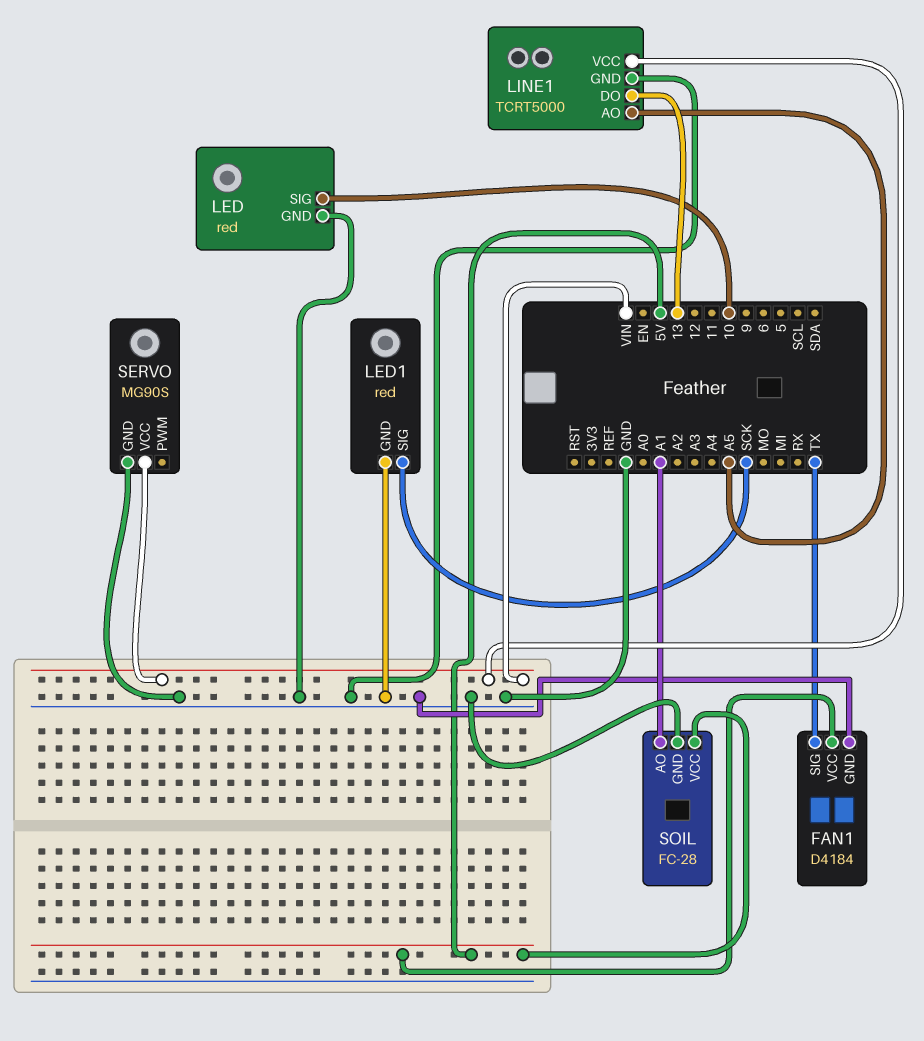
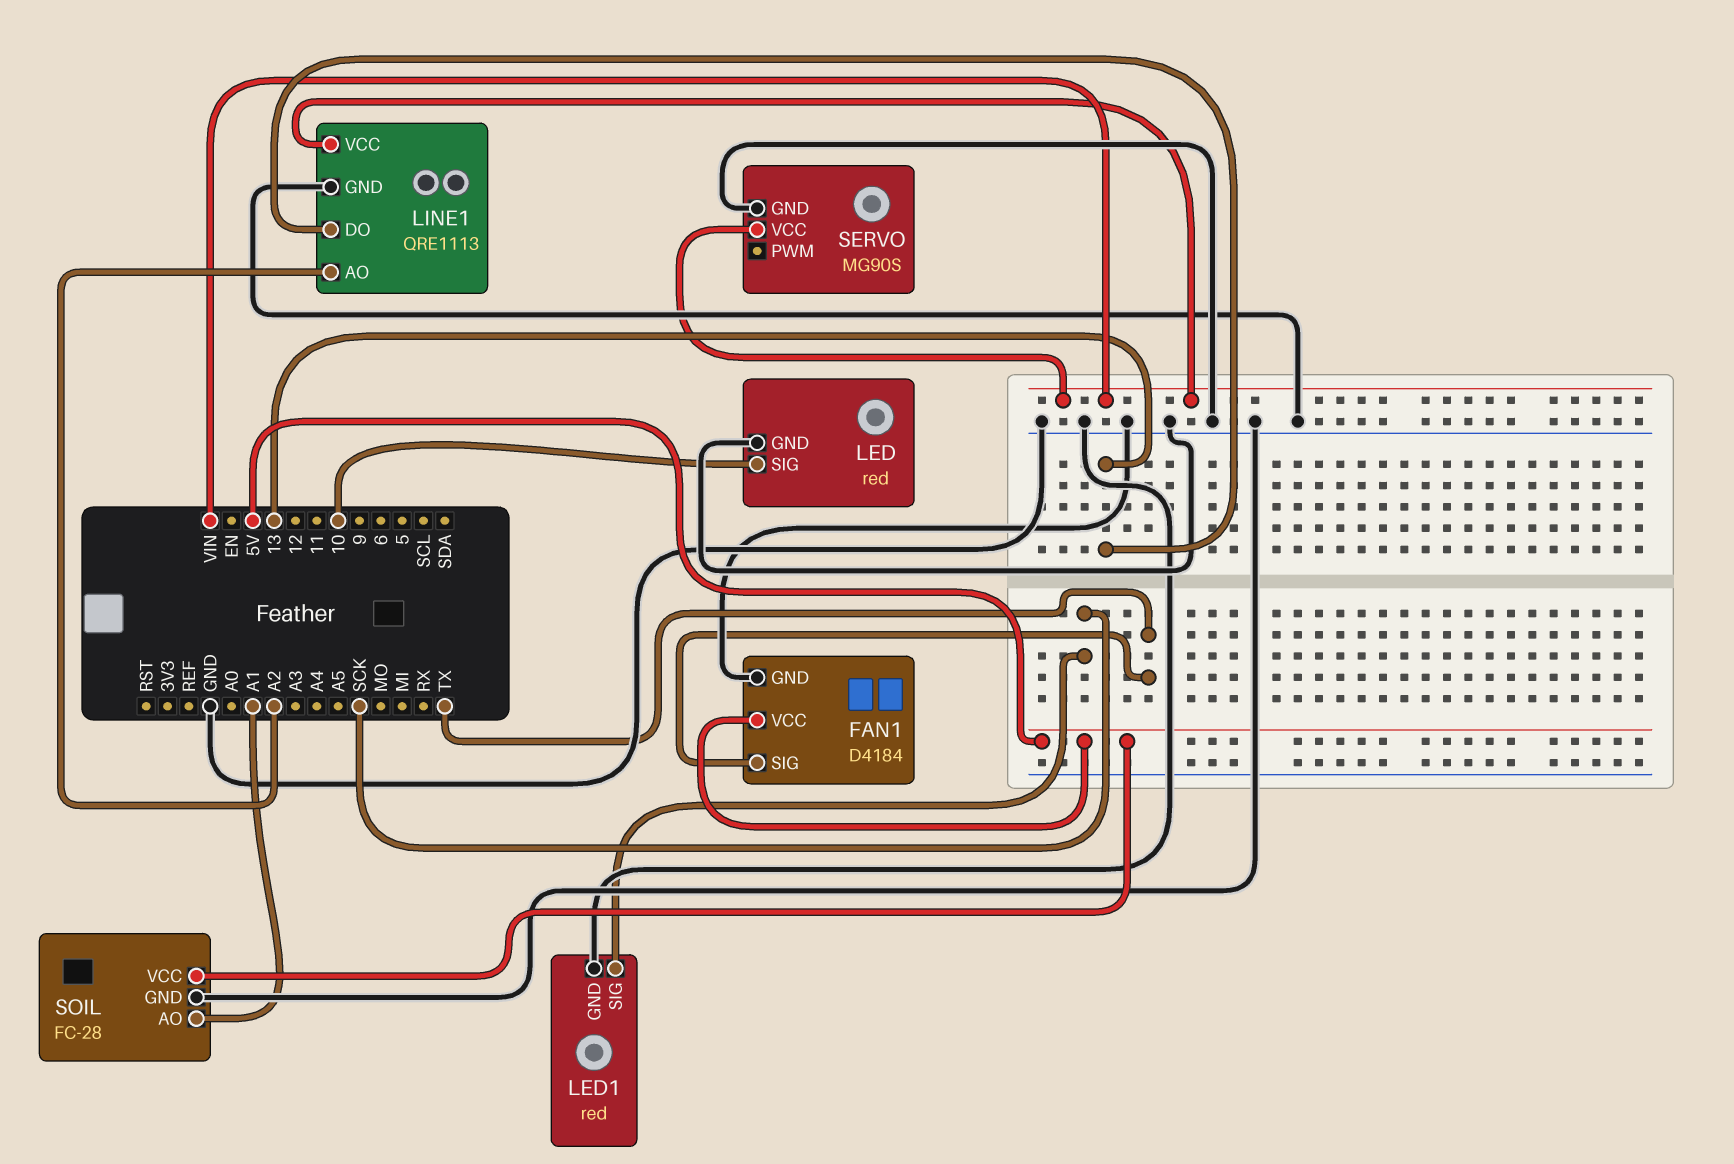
LINE1: TCRT5000 -> QRE1113
LINE1 pin AO: A5 -> A2

